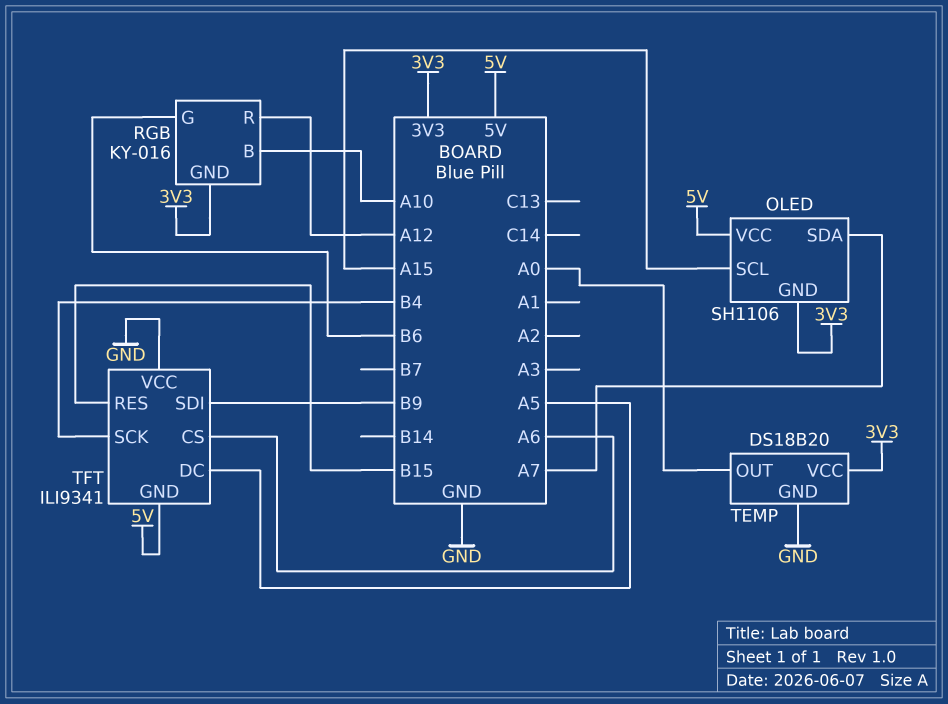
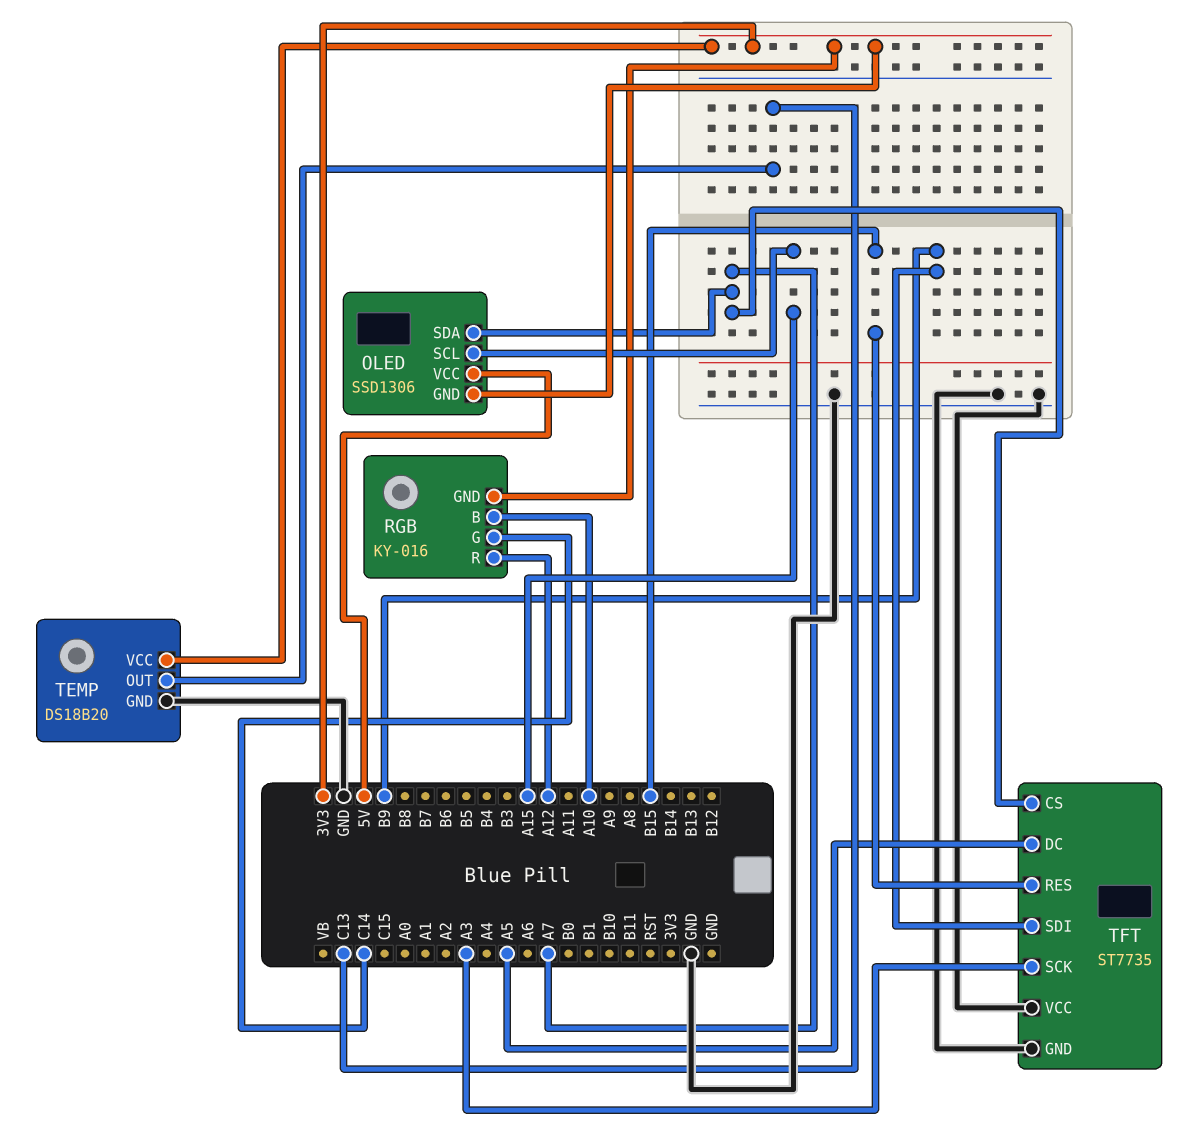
OLED: SH1106 -> SSD1306
RGB pin G: B6 -> C14
TEMP pin OUT: A0 -> C13
TFT: ILI9341 -> ST7735
TFT pin CS: A6 -> A7
TFT pin GND: 5V -> GND
TFT pin SCK: B4 -> A3

